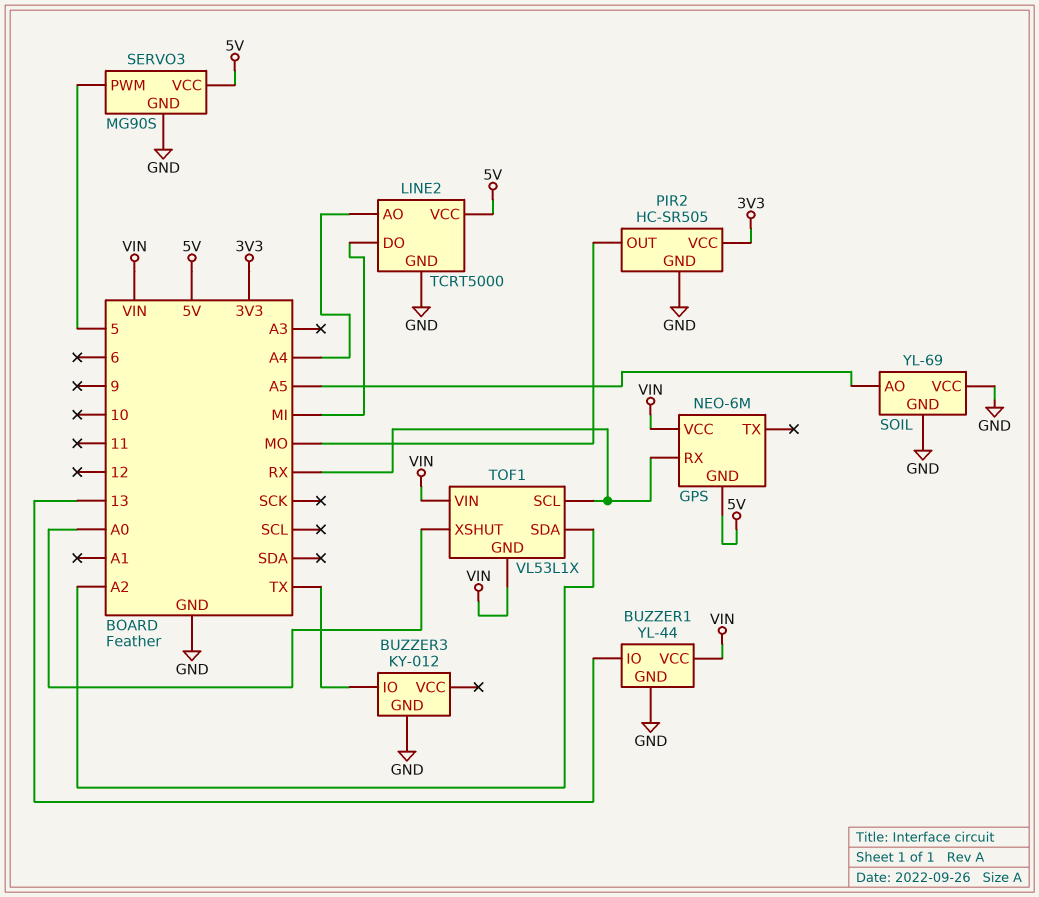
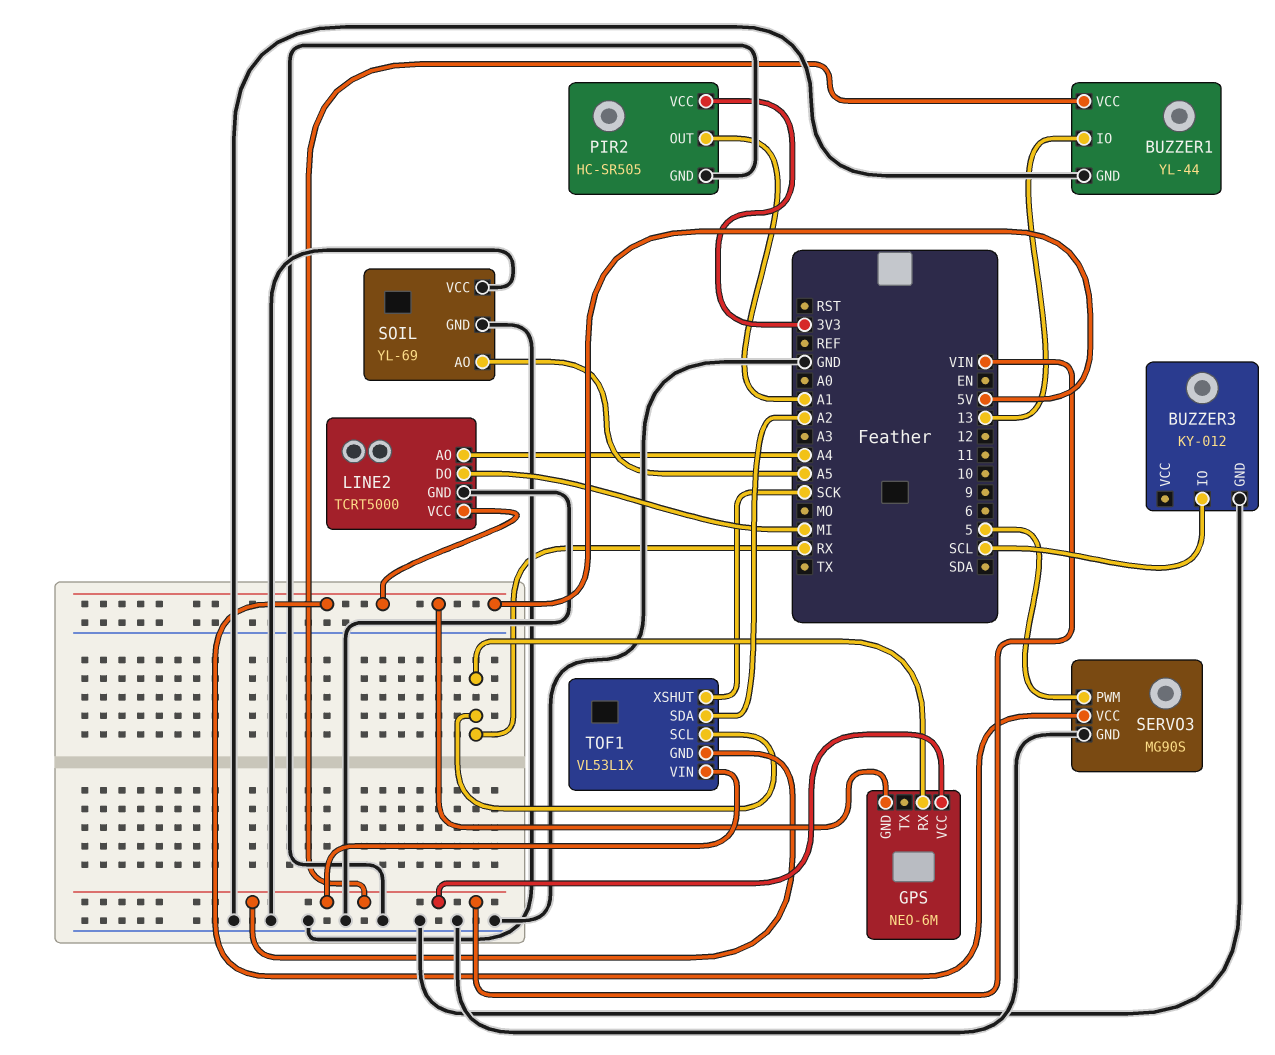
BUZZER3 pin IO: TX -> SCL
PIR2 pin OUT: MO -> A1
TOF1 pin XSHUT: A0 -> SCK

